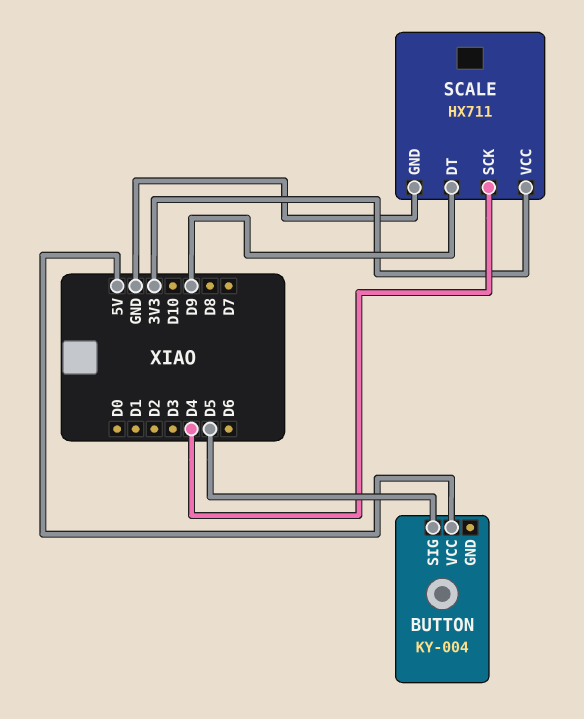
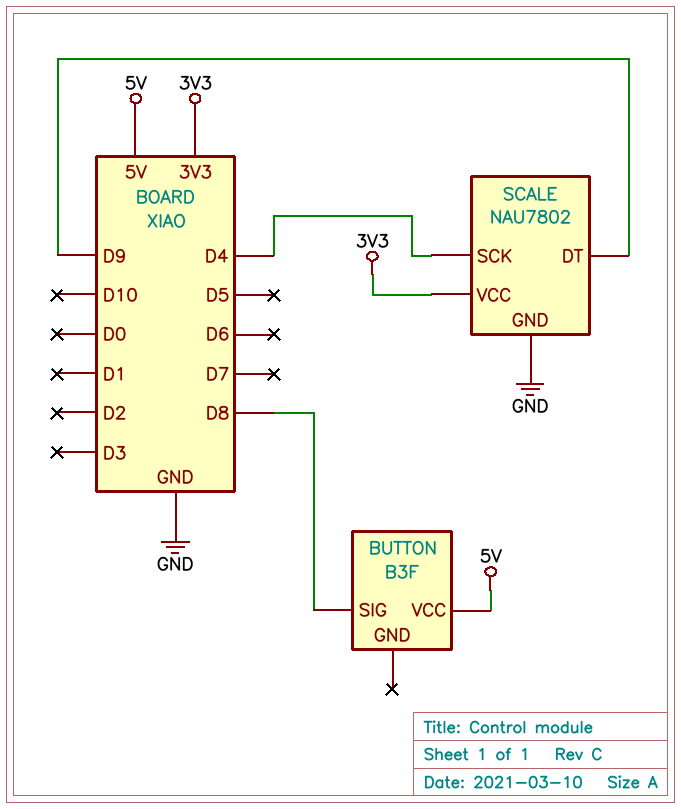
BUTTON: KY-004 -> B3F
BUTTON pin SIG: D5 -> D8
SCALE: HX711 -> NAU7802

